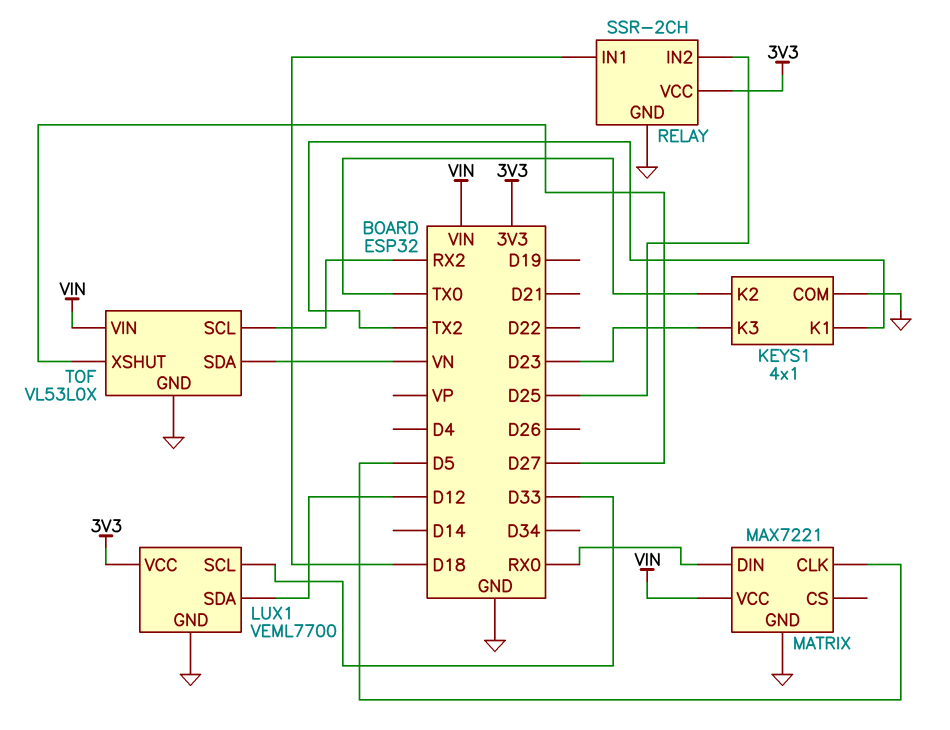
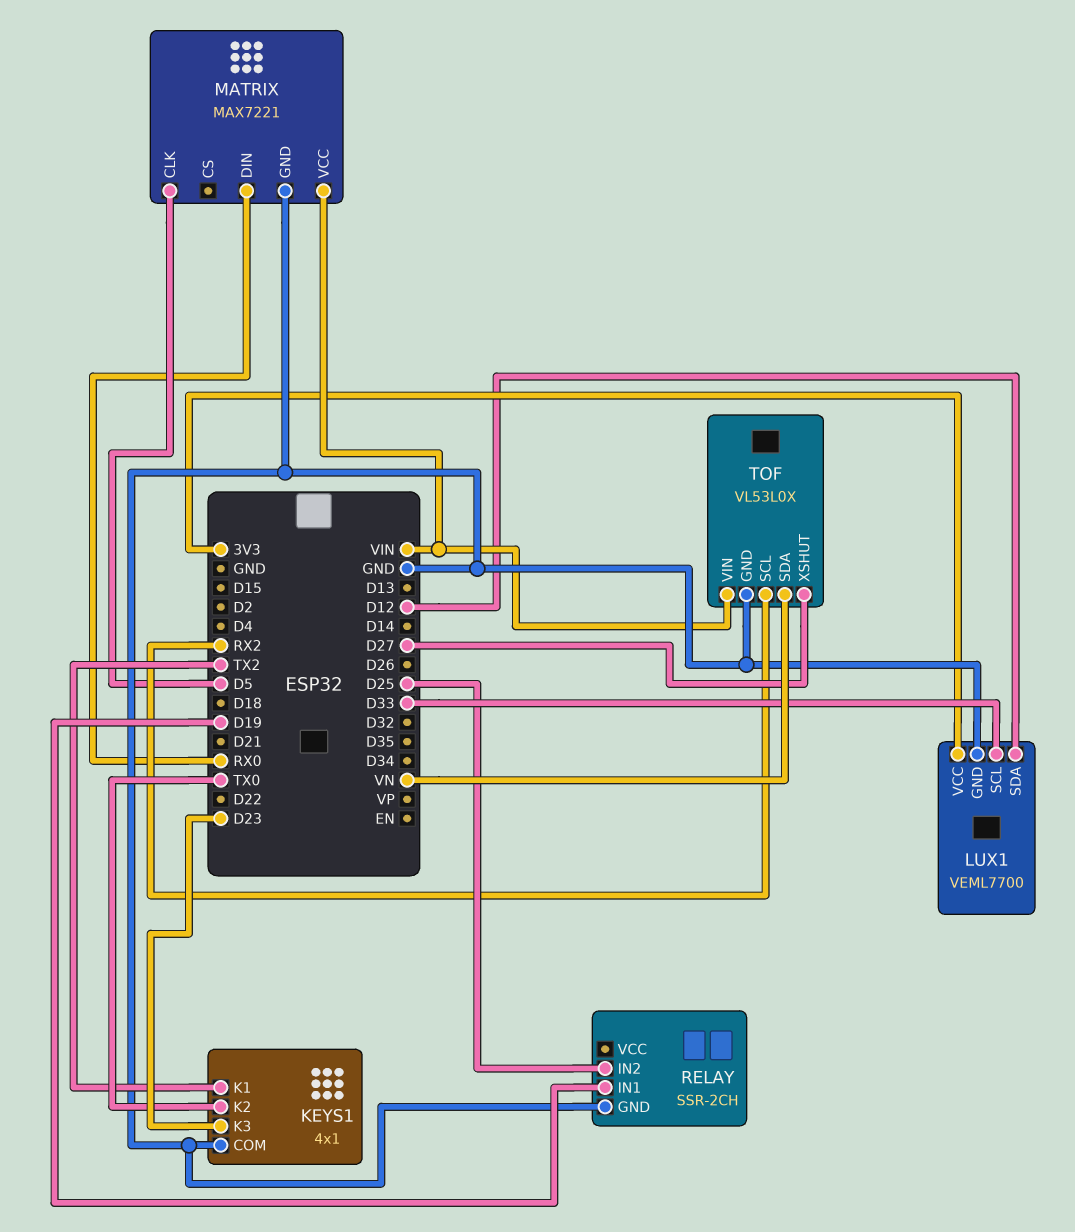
RELAY pin IN1: D18 -> D19
RELAY pin VCC: 3V3 -> none

